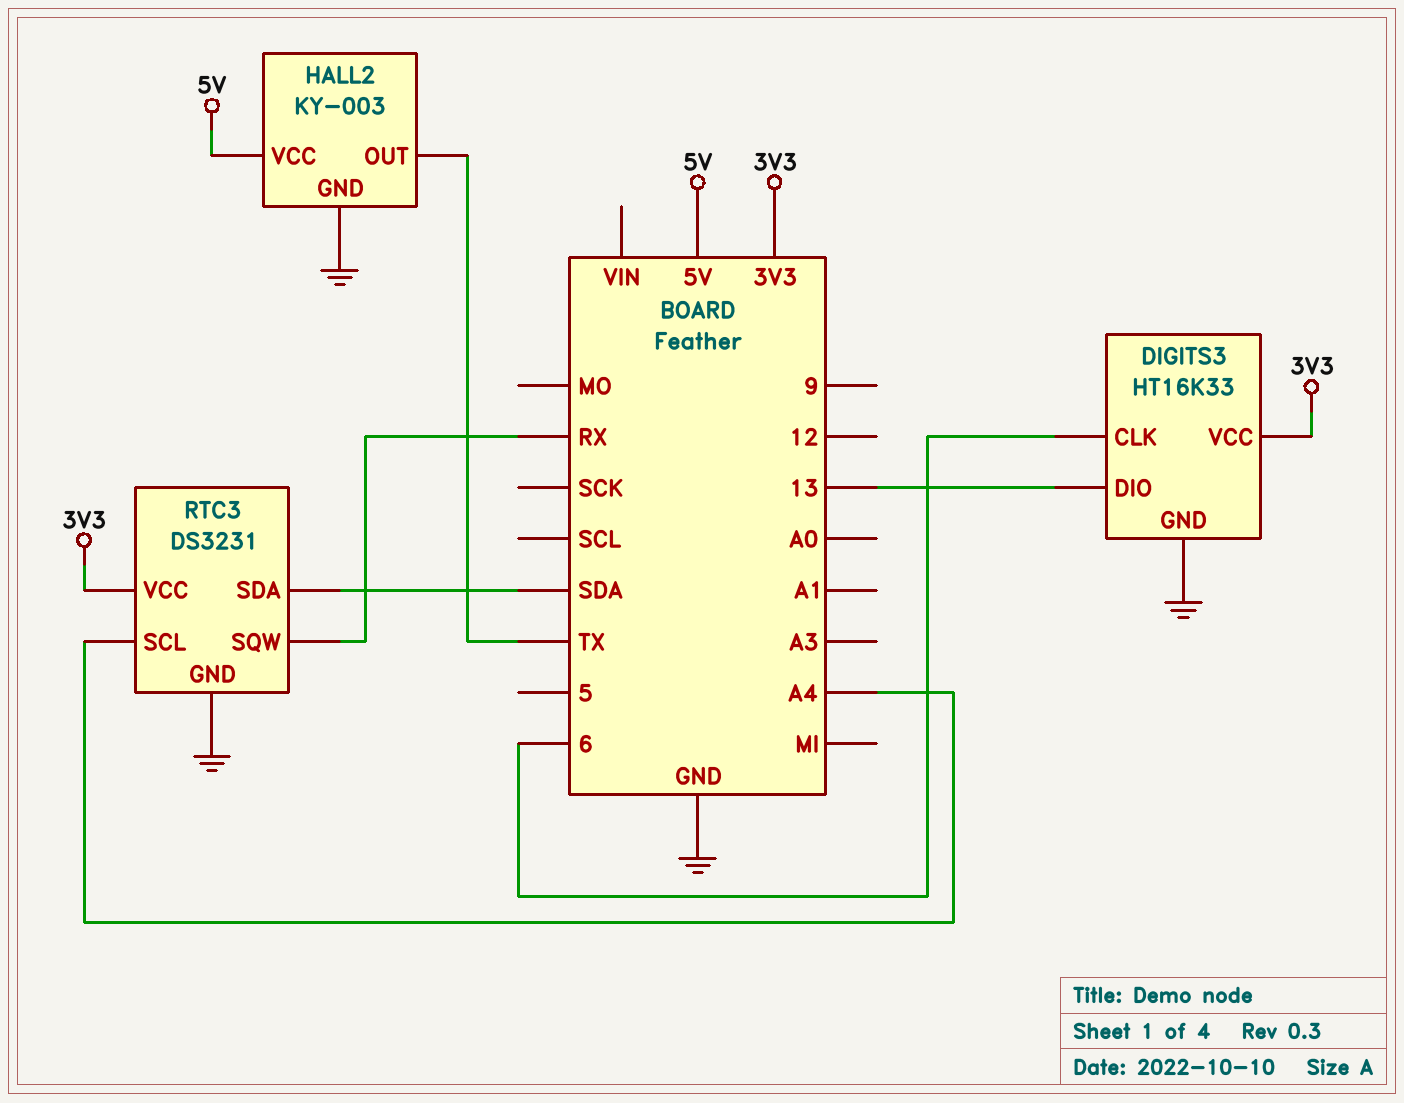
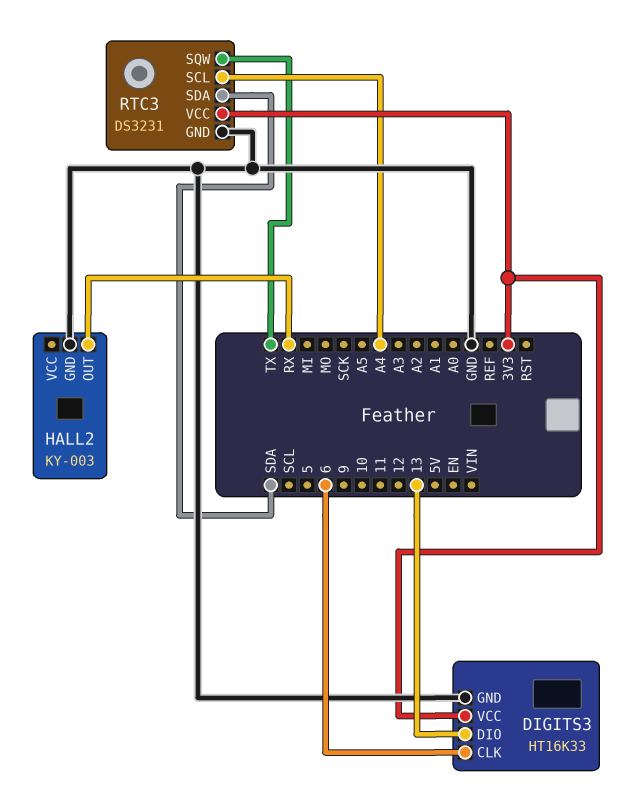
HALL2 pin OUT: TX -> RX
HALL2 pin VCC: 5V -> none
RTC3 pin SQW: RX -> TX

